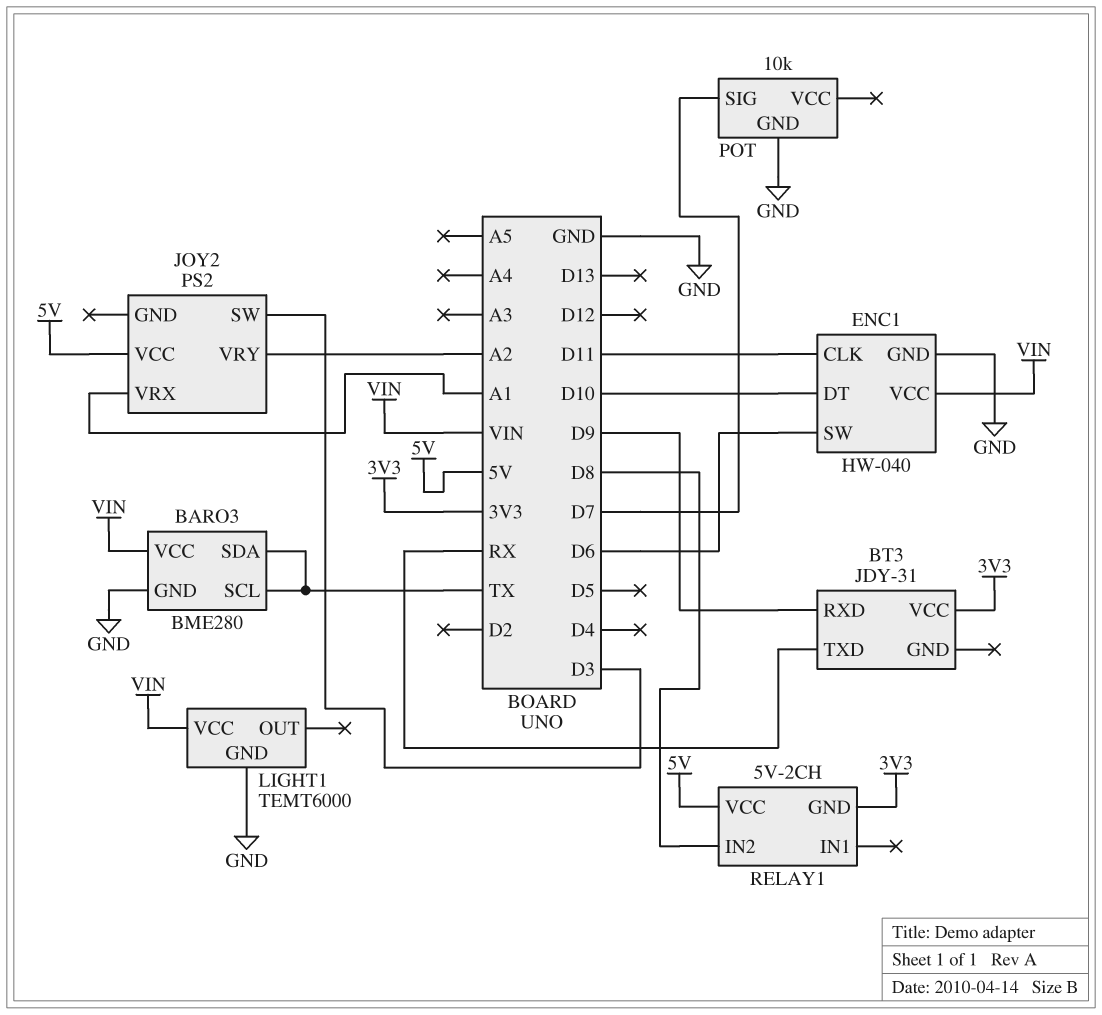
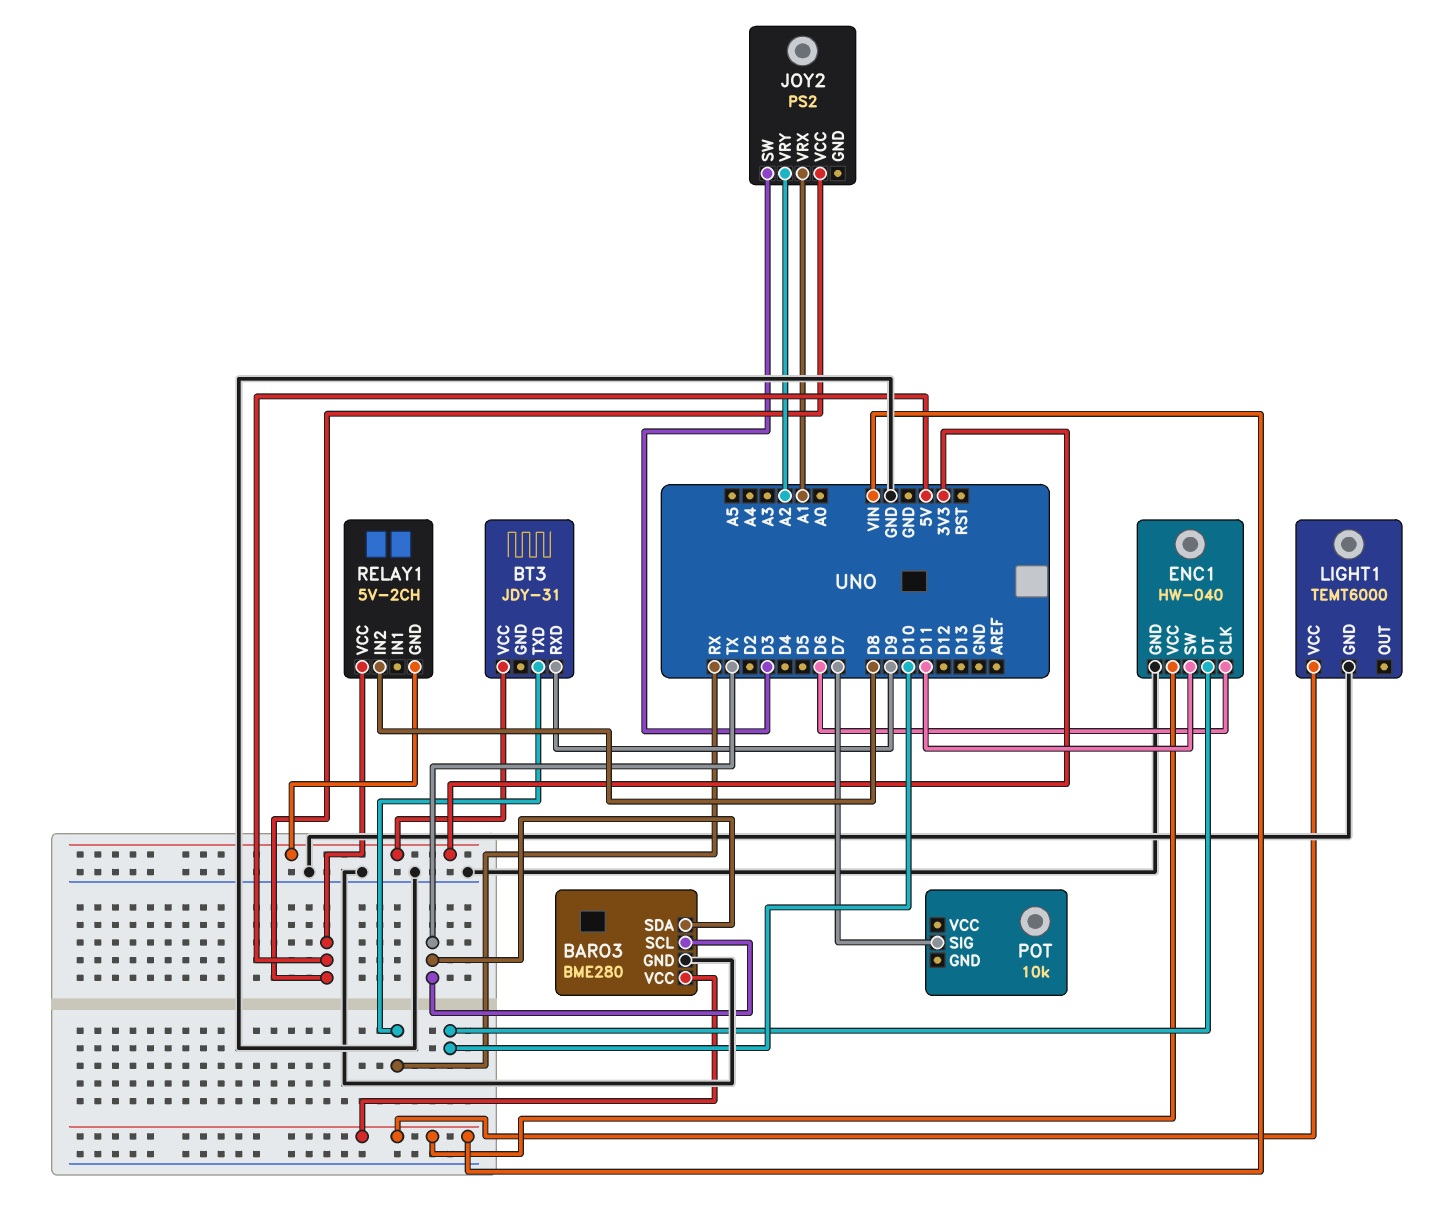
ENC1 pin CLK: D11 -> D6
ENC1 pin SW: D6 -> D11
POT pin GND: GND -> none

